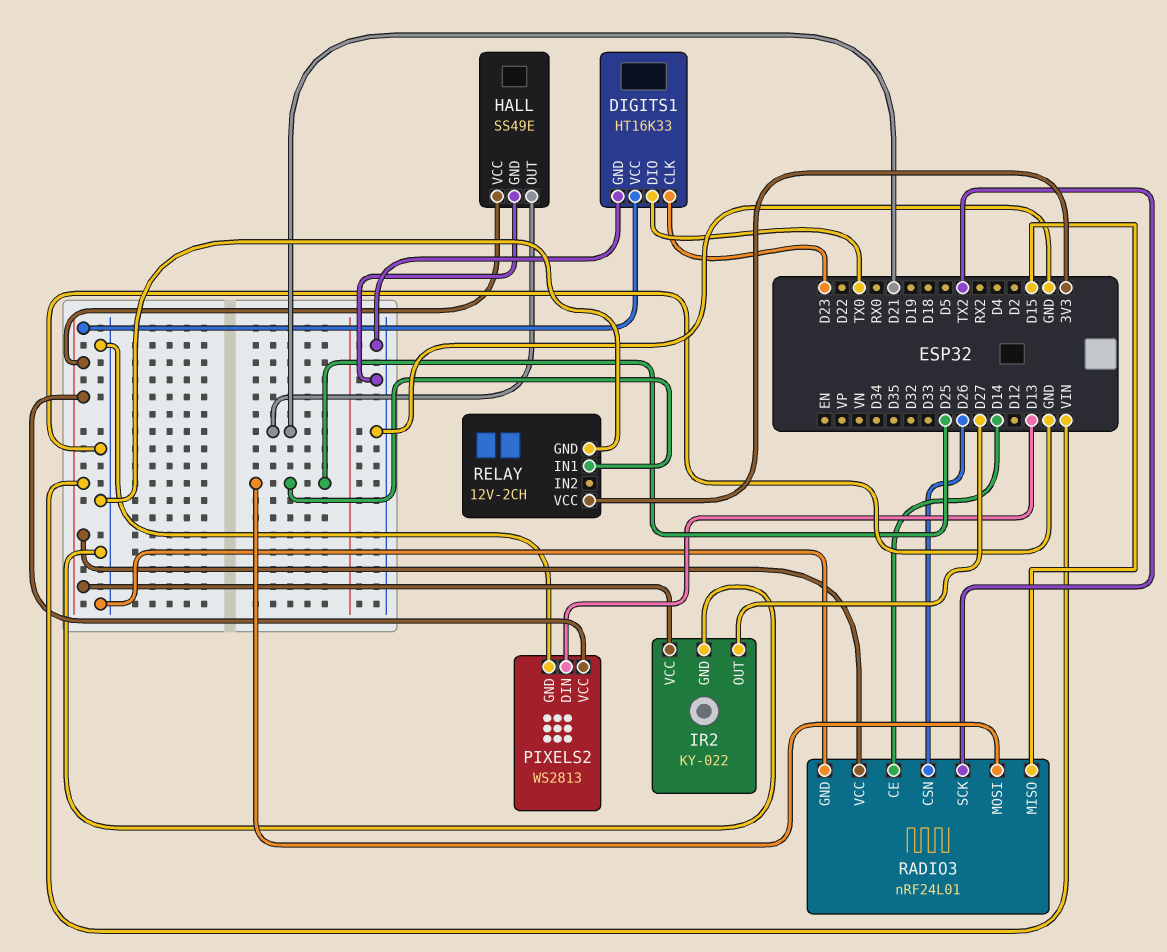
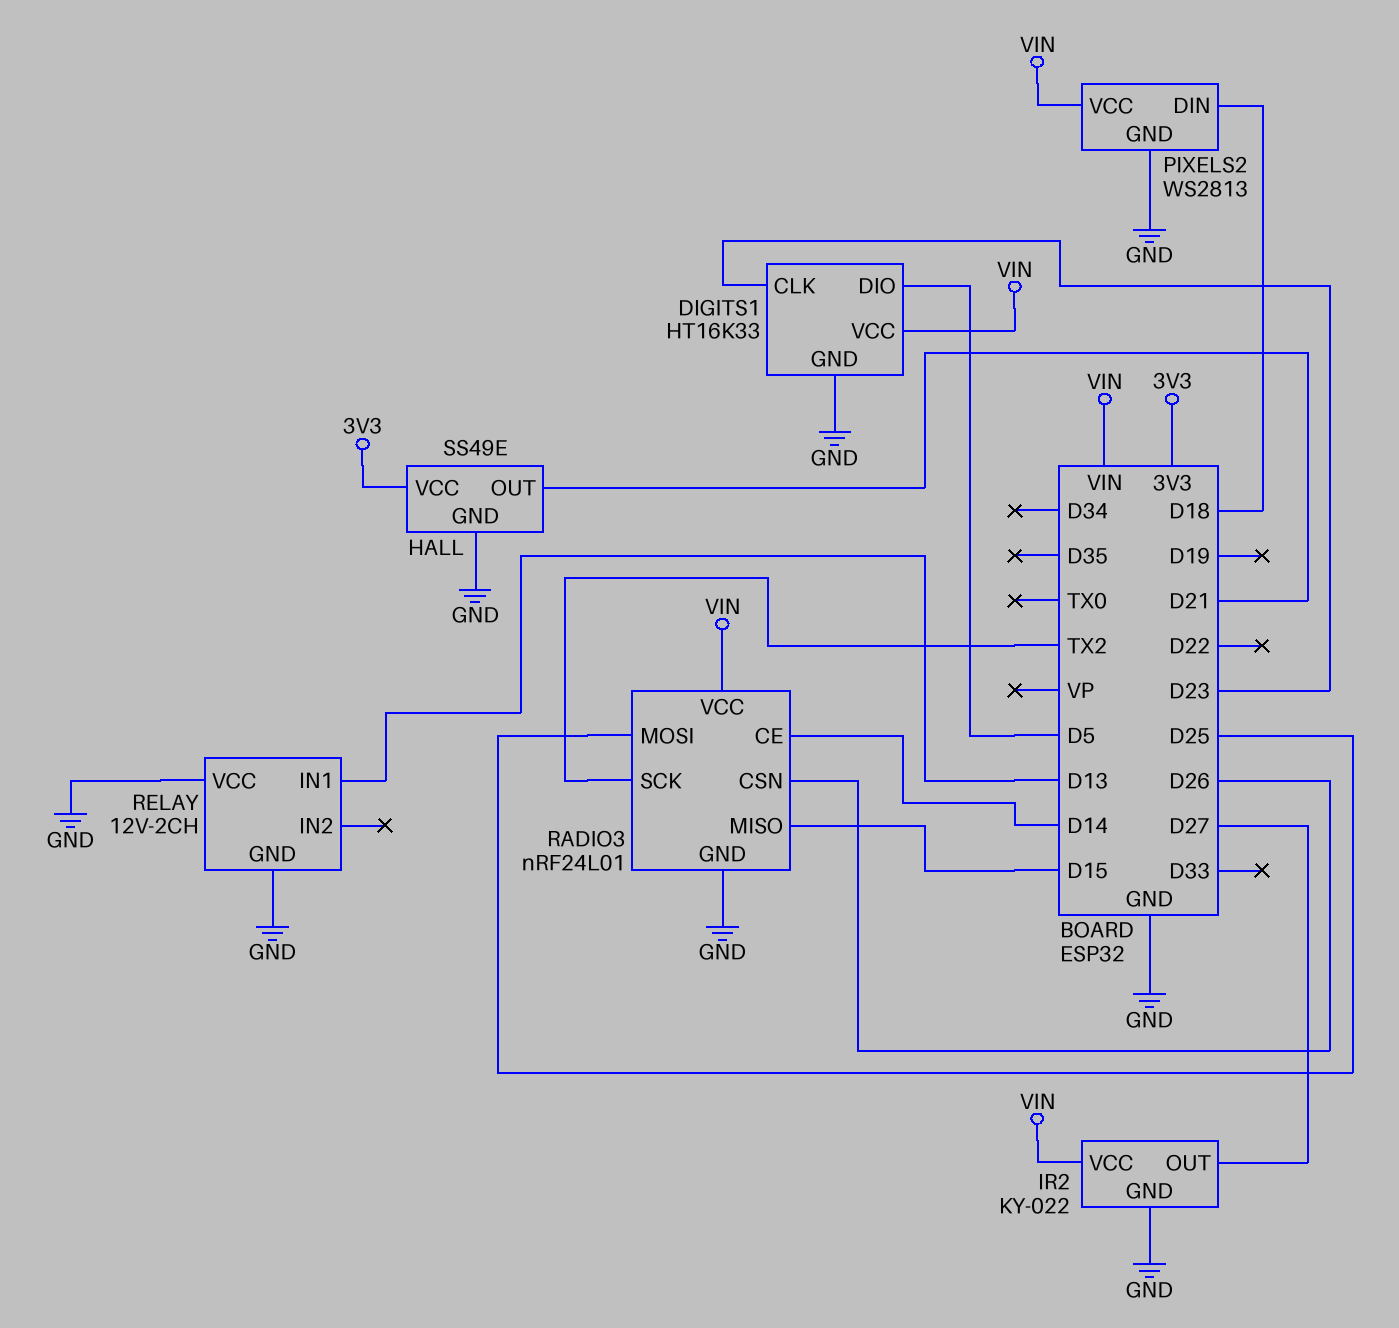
DIGITS1 pin DIO: TX0 -> D5
HALL pin VCC: VIN -> 3V3
PIXELS2 pin DIN: D13 -> D18
RELAY pin IN1: D25 -> D13
RELAY pin VCC: 3V3 -> GND

